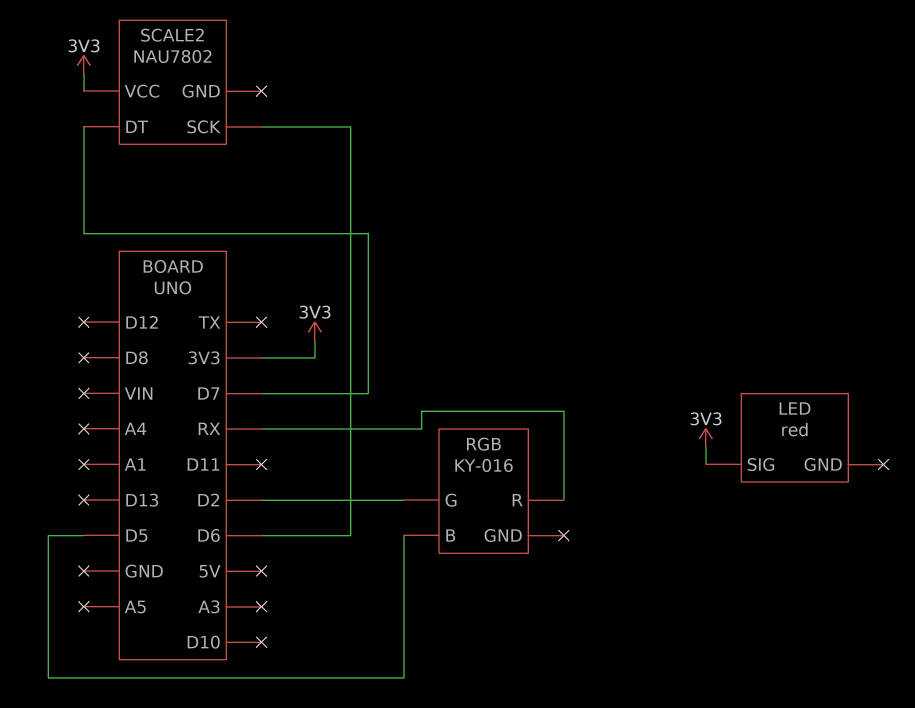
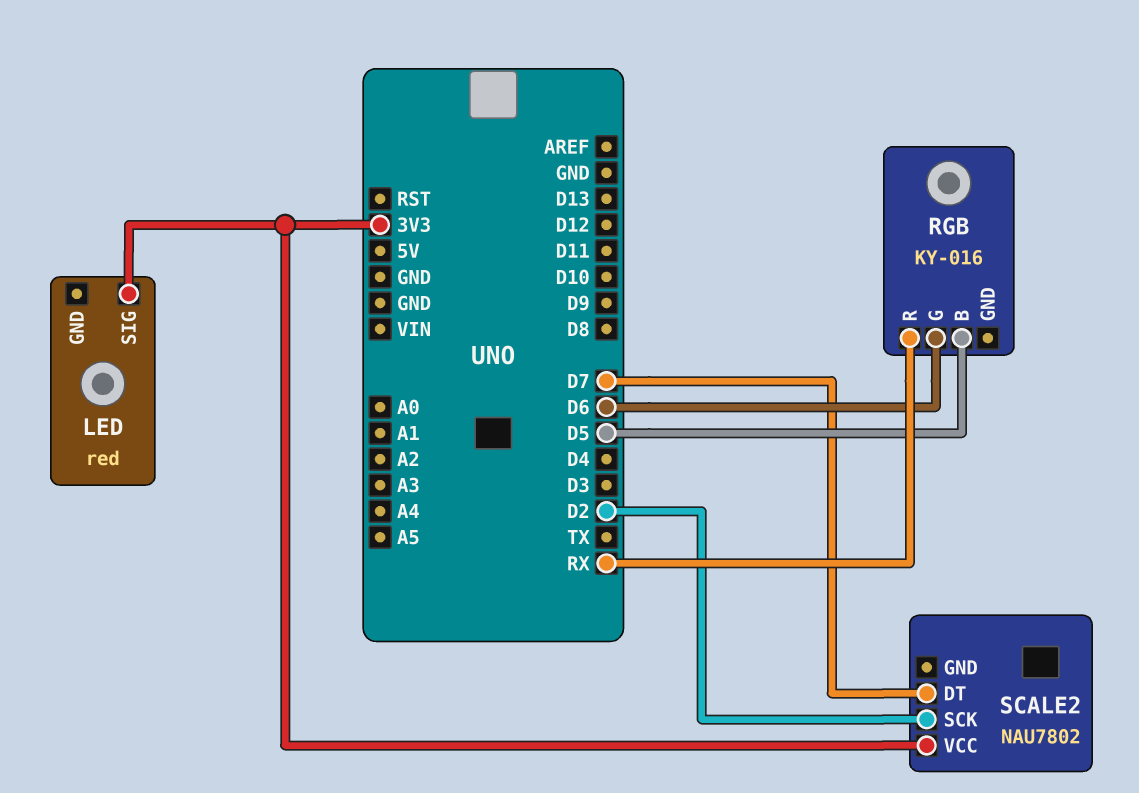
RGB pin G: D2 -> D6
SCALE2 pin SCK: D6 -> D2

